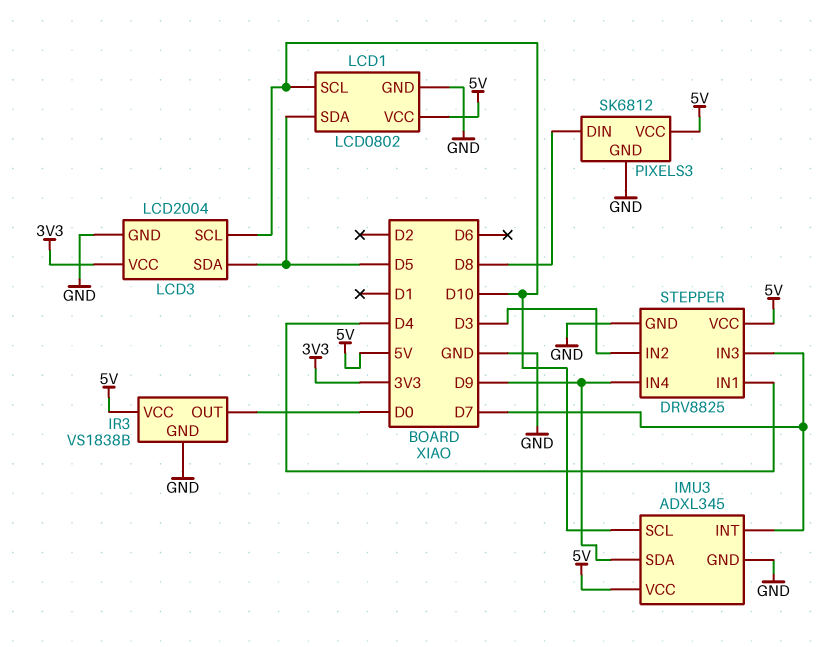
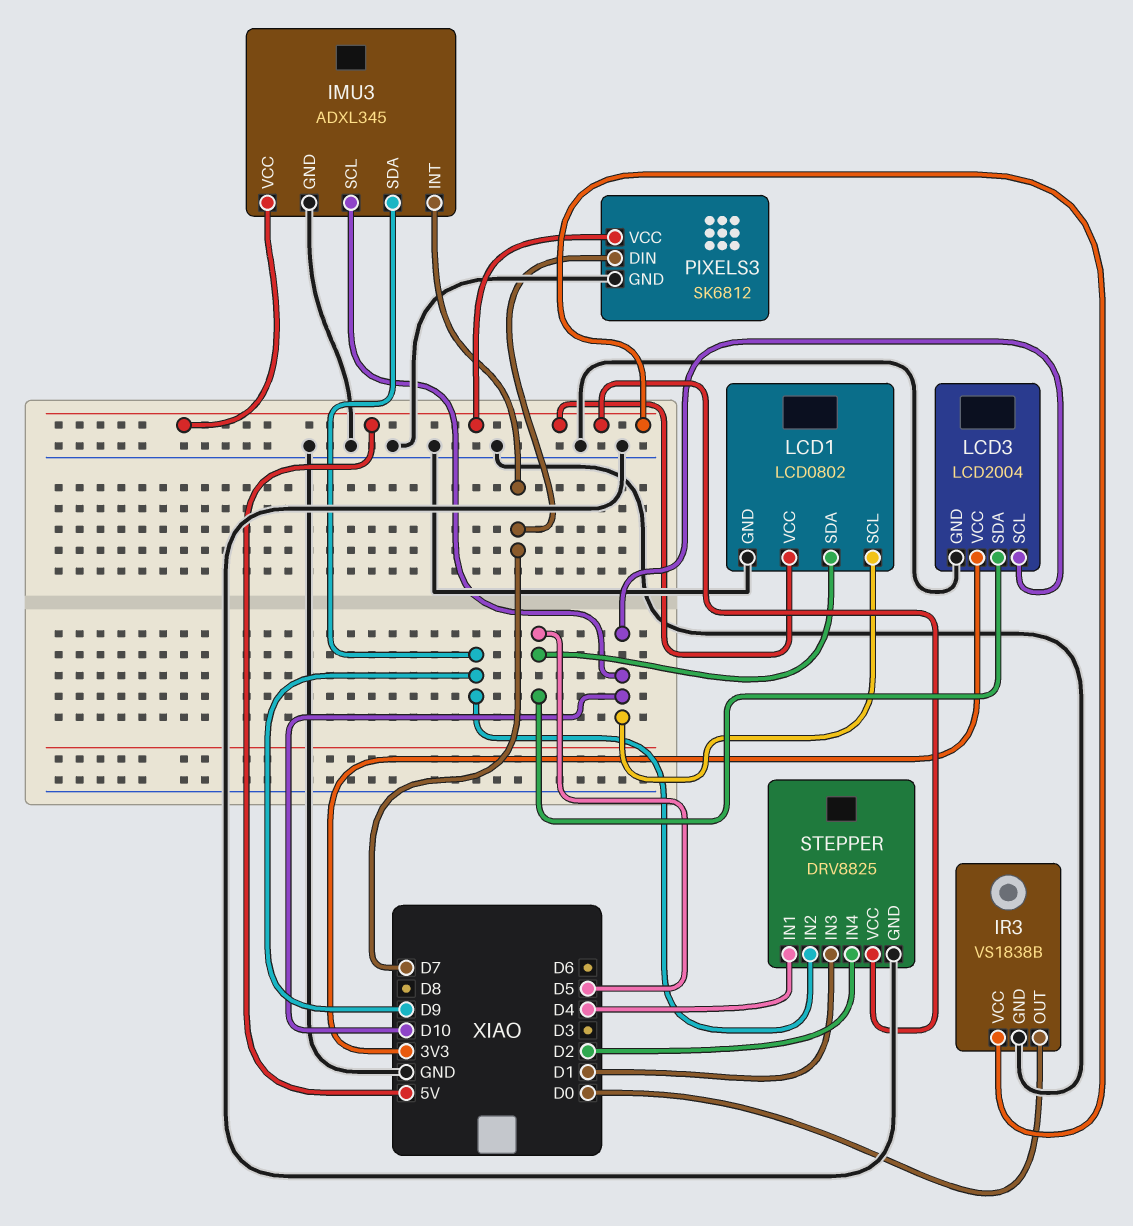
PIXELS3 pin DIN: D8 -> D7
STEPPER pin IN2: D3 -> D9
STEPPER pin IN3: D7 -> D1
STEPPER pin IN4: D9 -> D2

